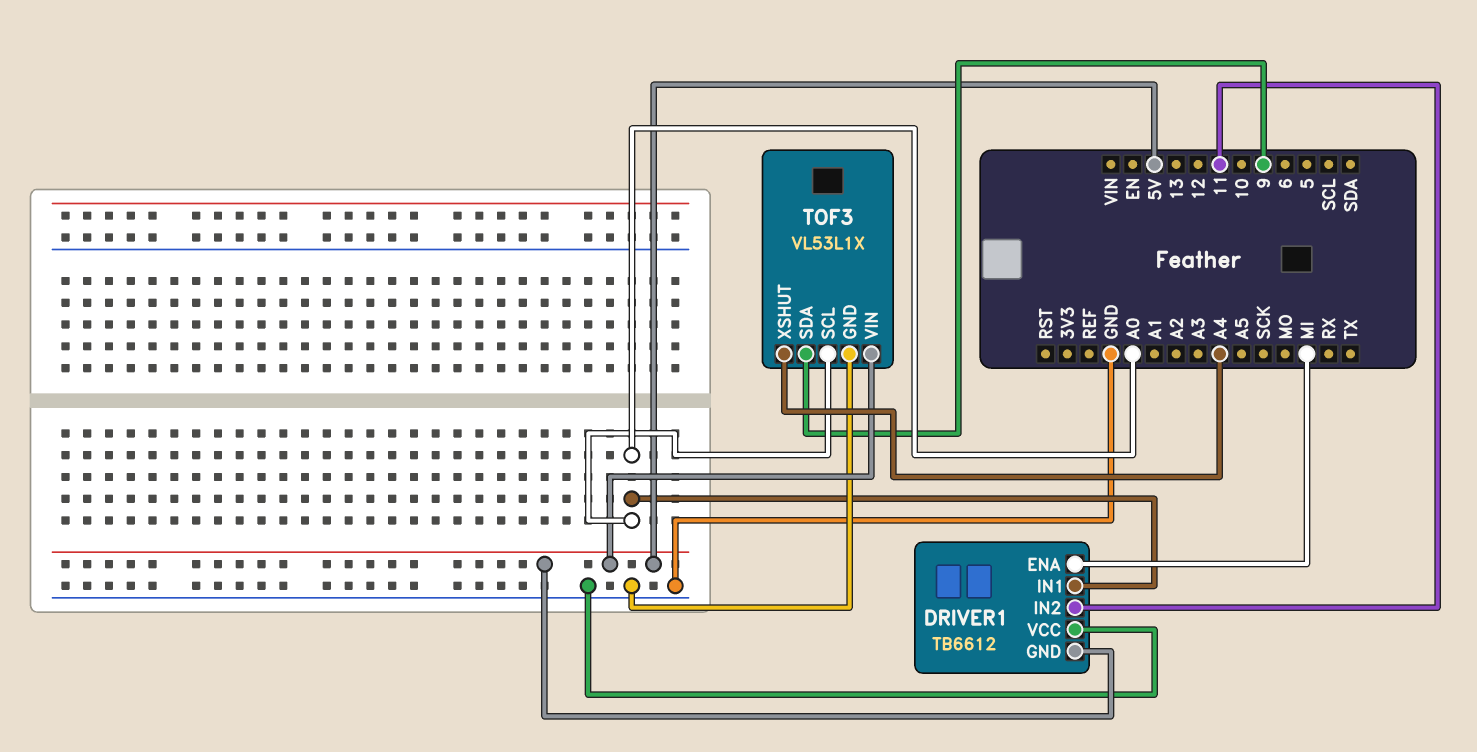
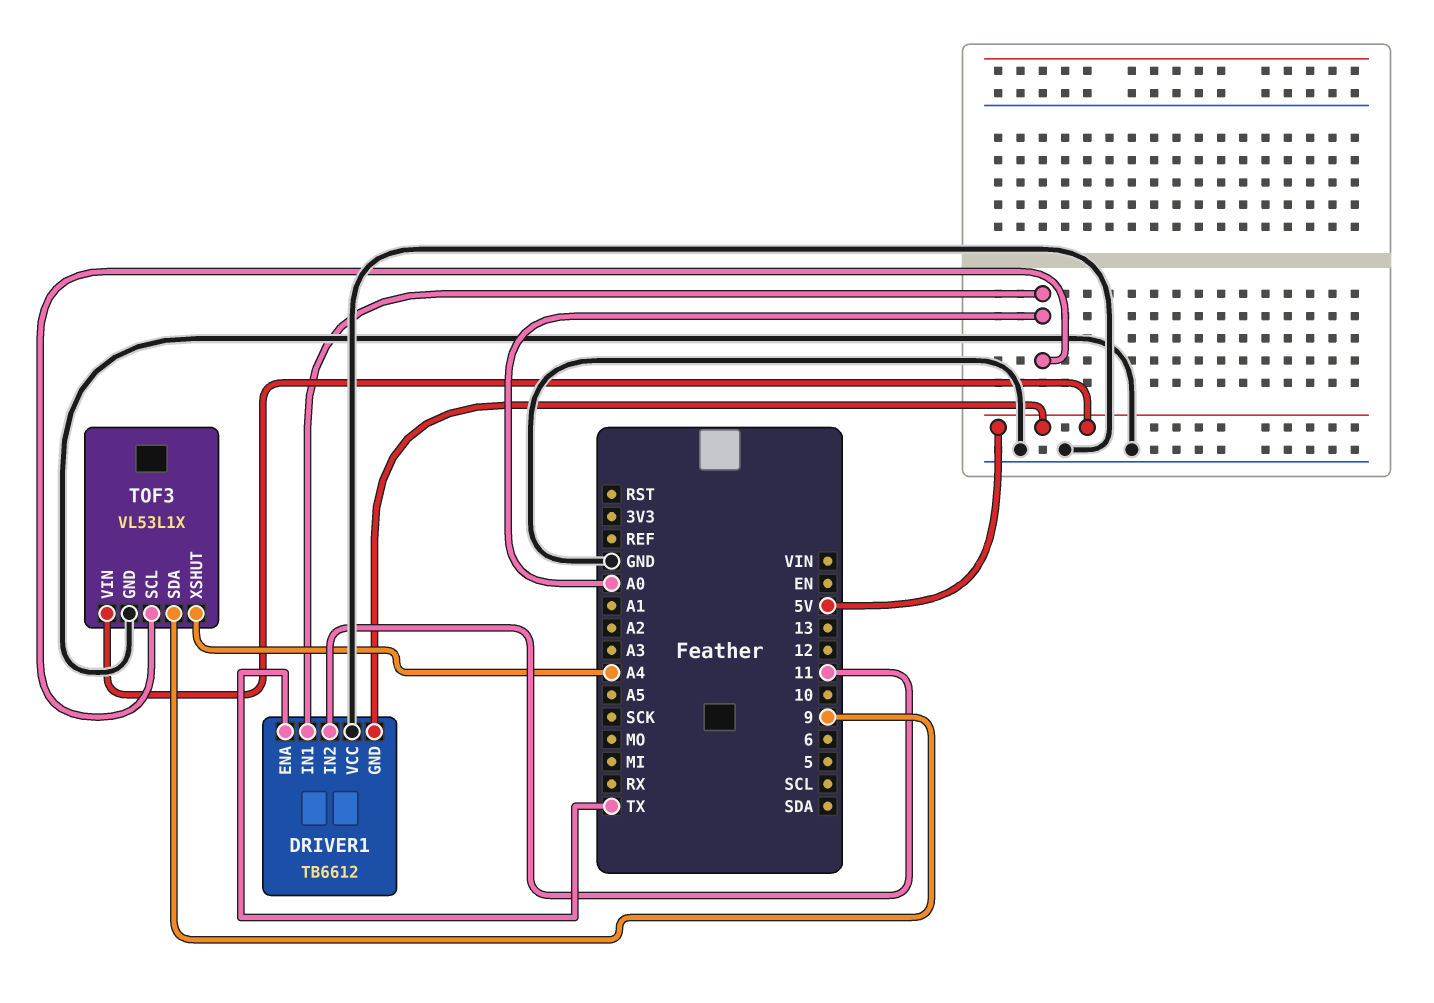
DRIVER1 pin ENA: MI -> TX

